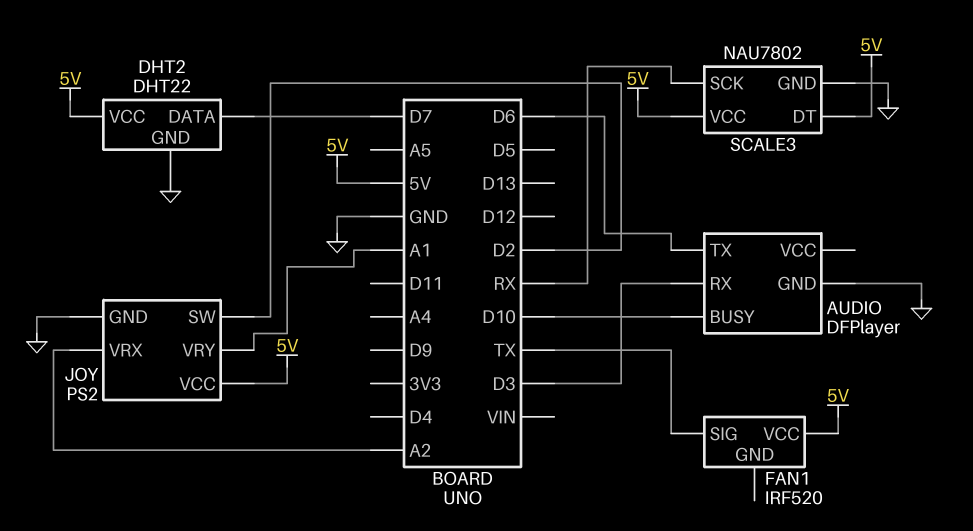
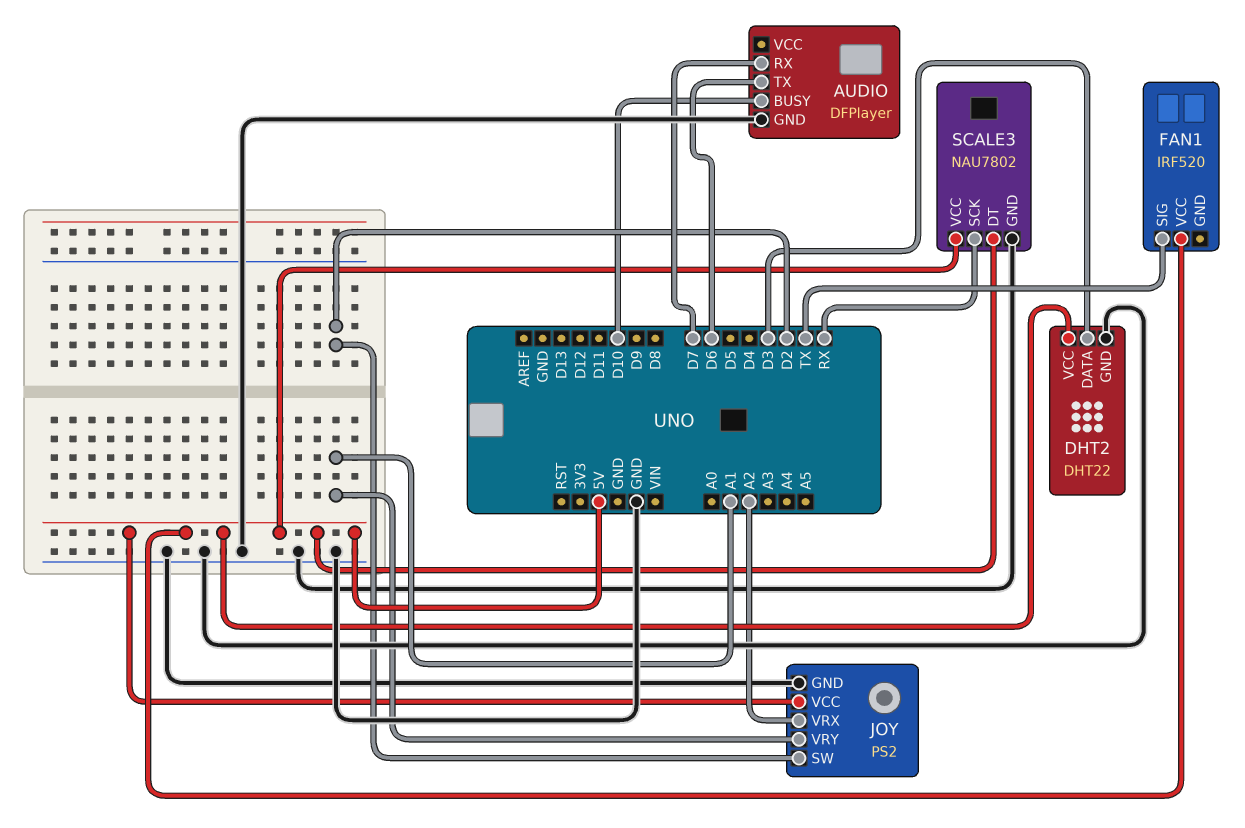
AUDIO pin RX: D3 -> D7
DHT2 pin DATA: D7 -> D3

